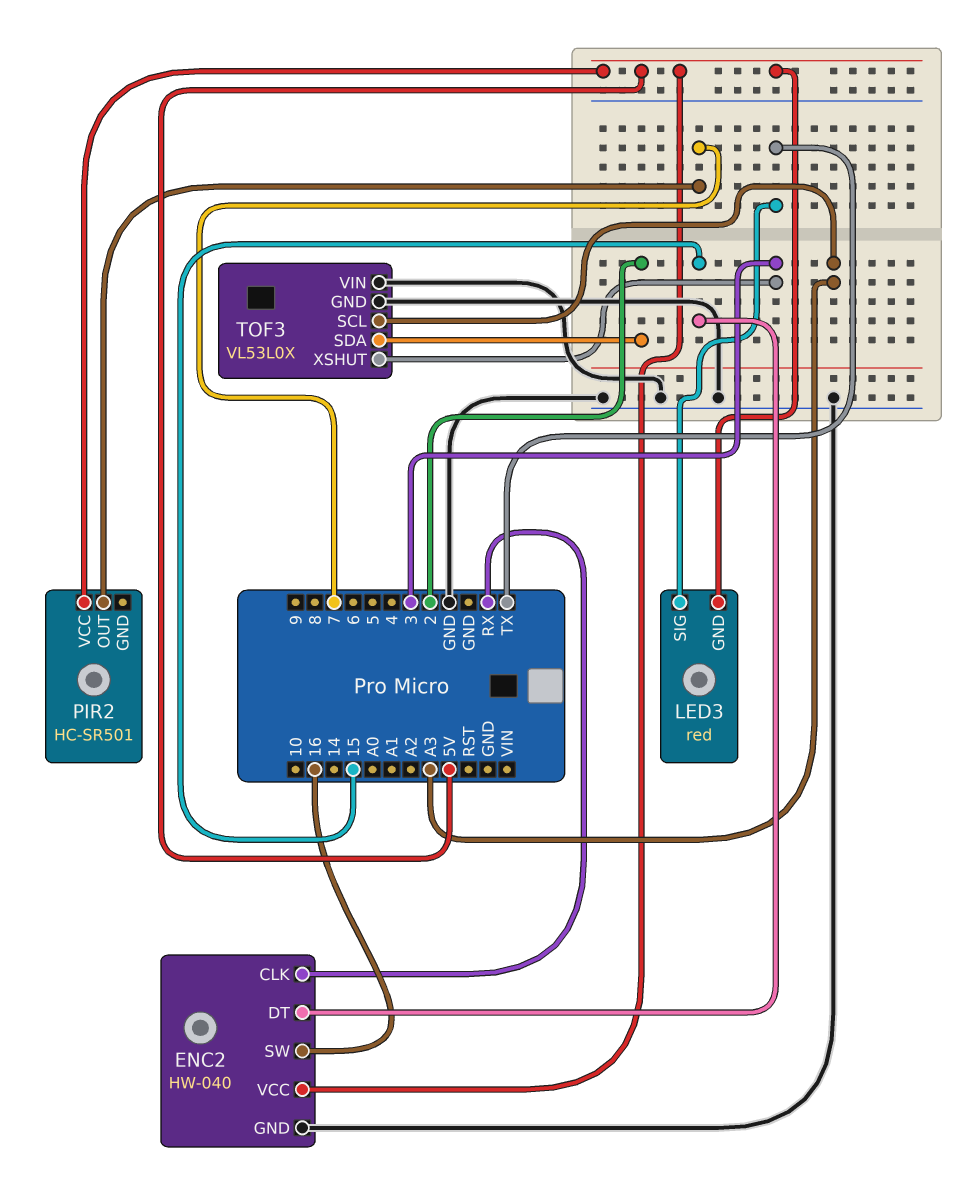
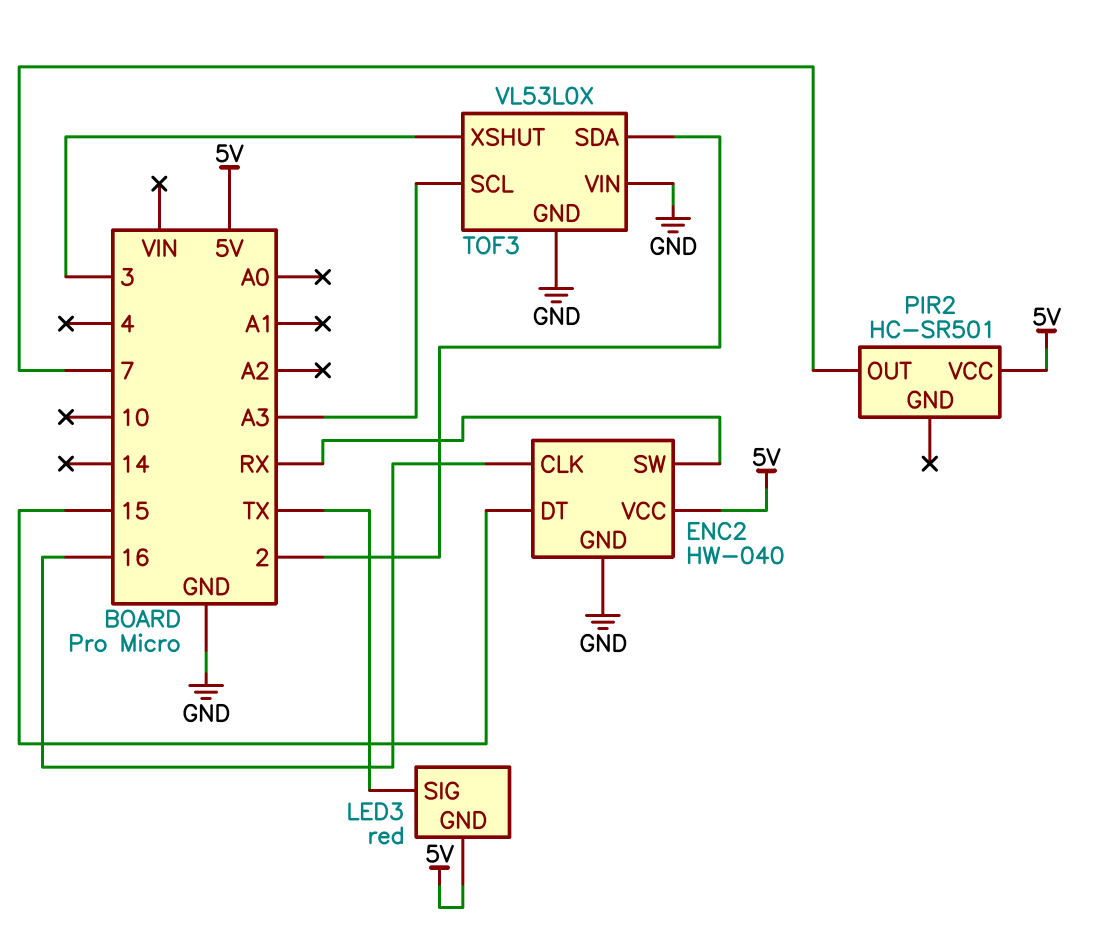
ENC2 pin CLK: RX -> 16
ENC2 pin SW: 16 -> RX

